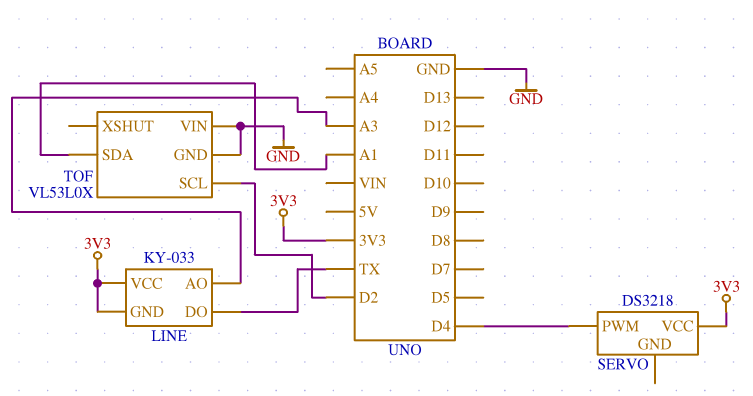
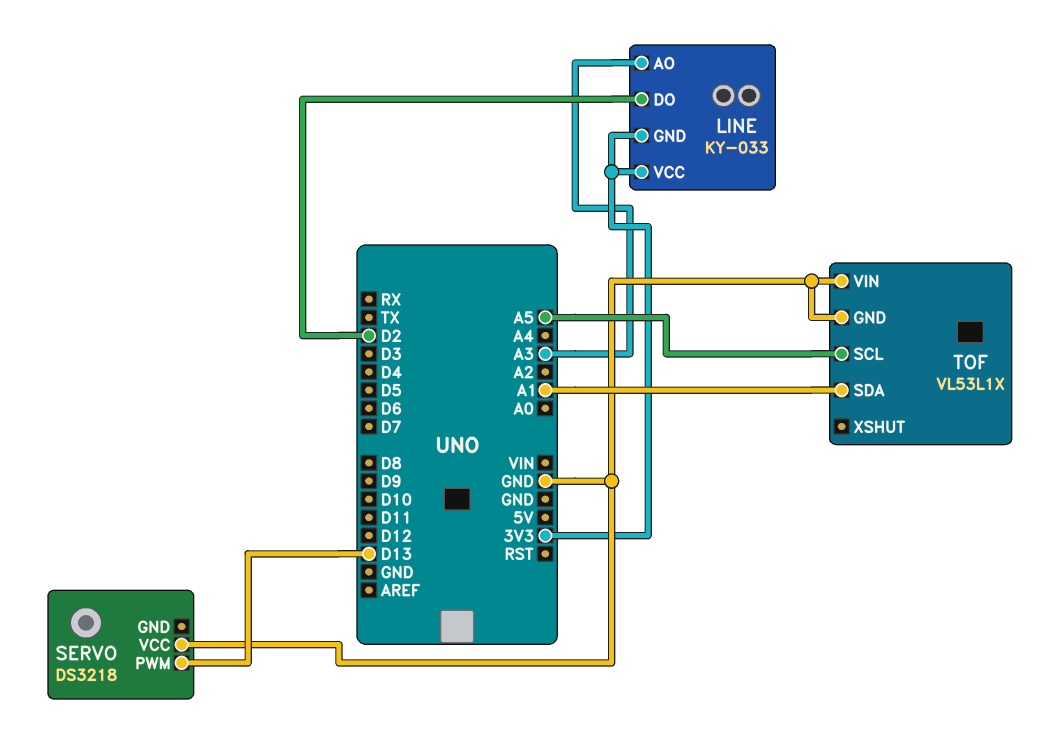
LINE pin DO: TX -> D2
SERVO pin PWM: D4 -> D13
SERVO pin VCC: 3V3 -> GND
TOF: VL53L0X -> VL53L1X
TOF pin SCL: D2 -> A5

